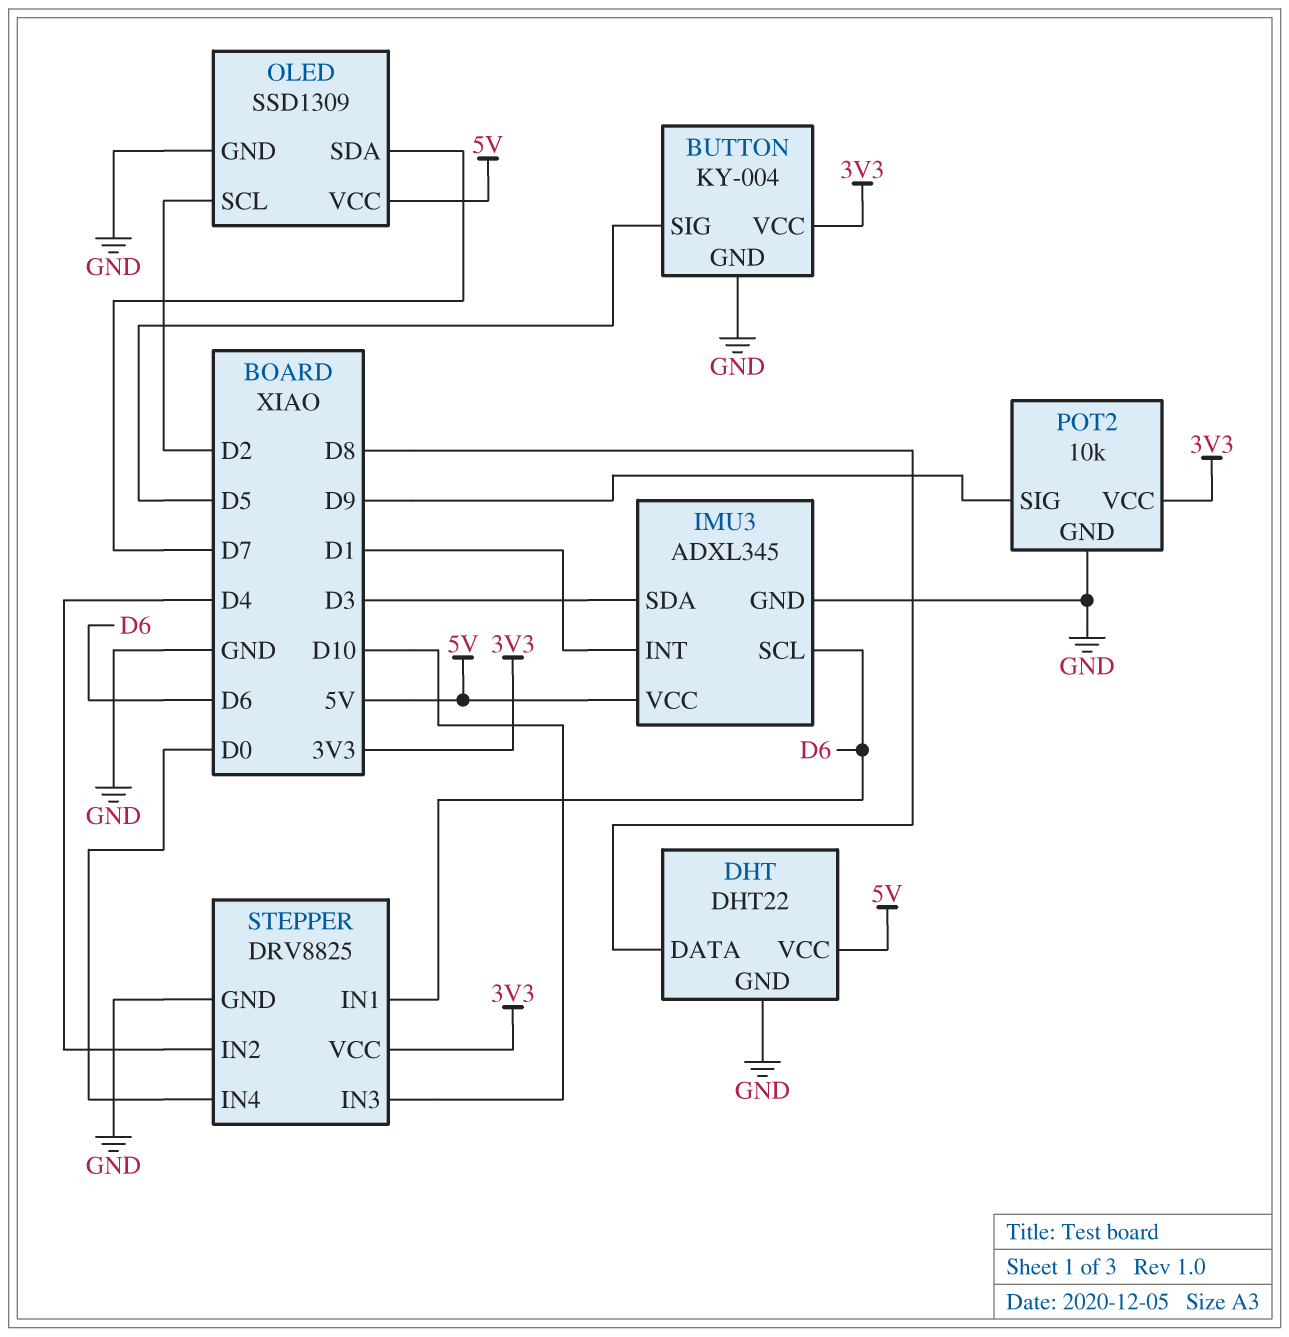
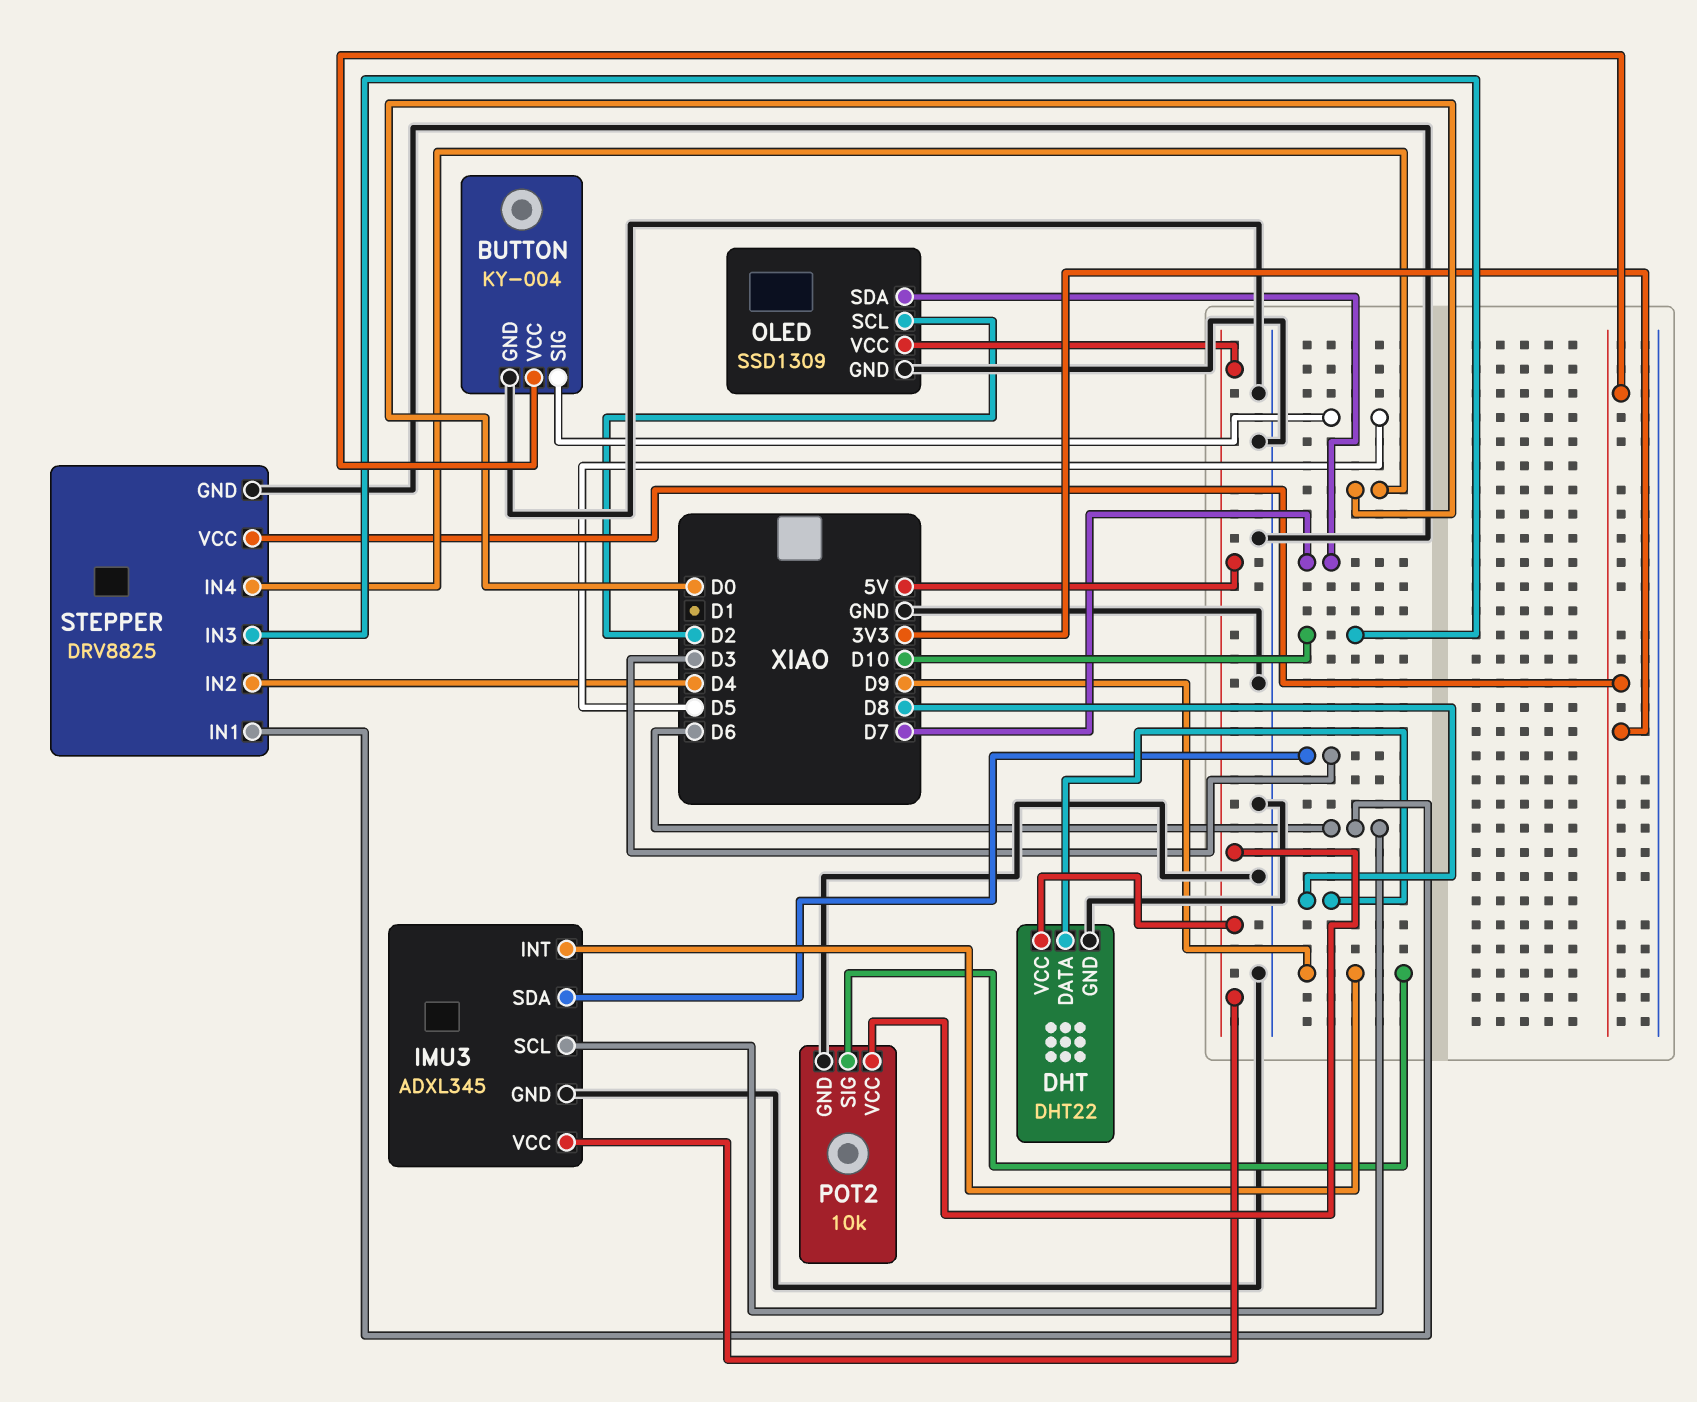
IMU3 pin INT: D1 -> D9
POT2 pin VCC: 3V3 -> 5V

